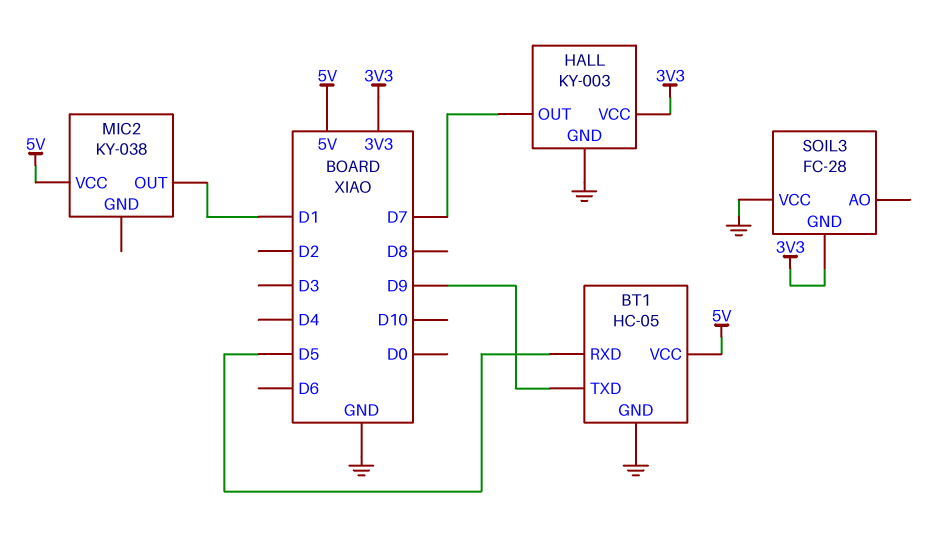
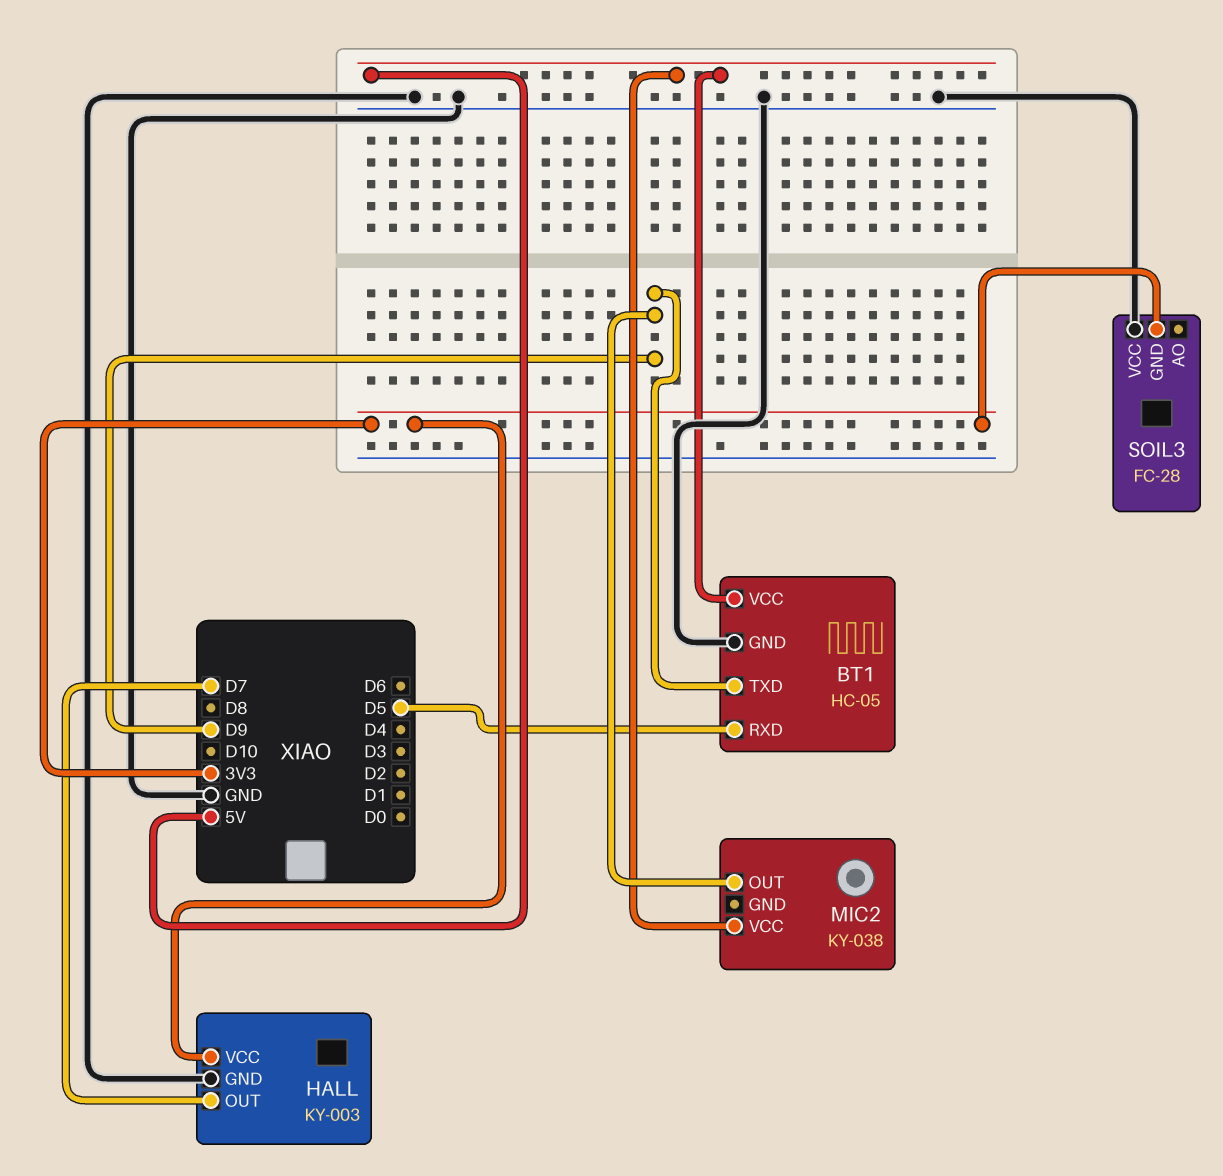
MIC2 pin OUT: D1 -> D9

